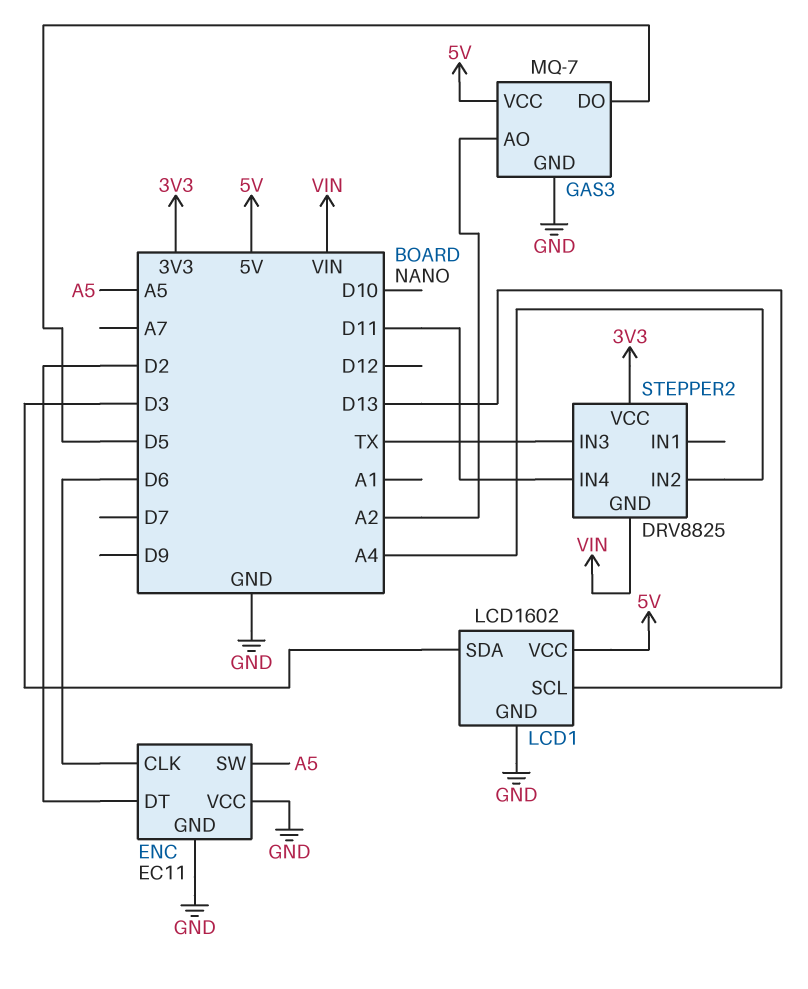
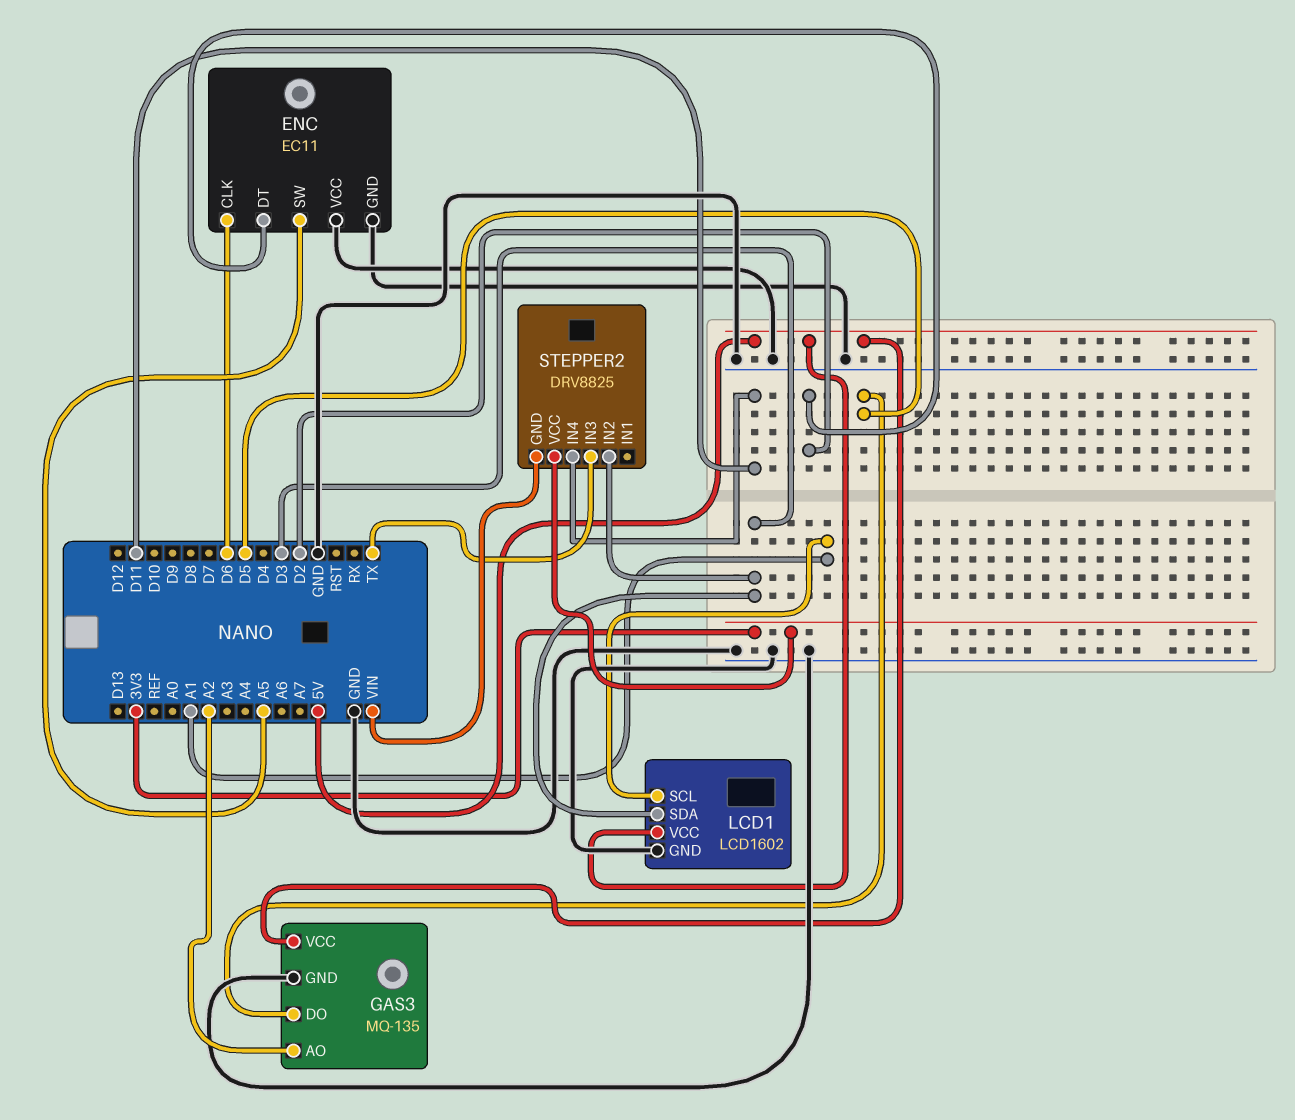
GAS3: MQ-7 -> MQ-135
LCD1 pin SCL: D13 -> A1
STEPPER2 pin IN2: A4 -> D3

